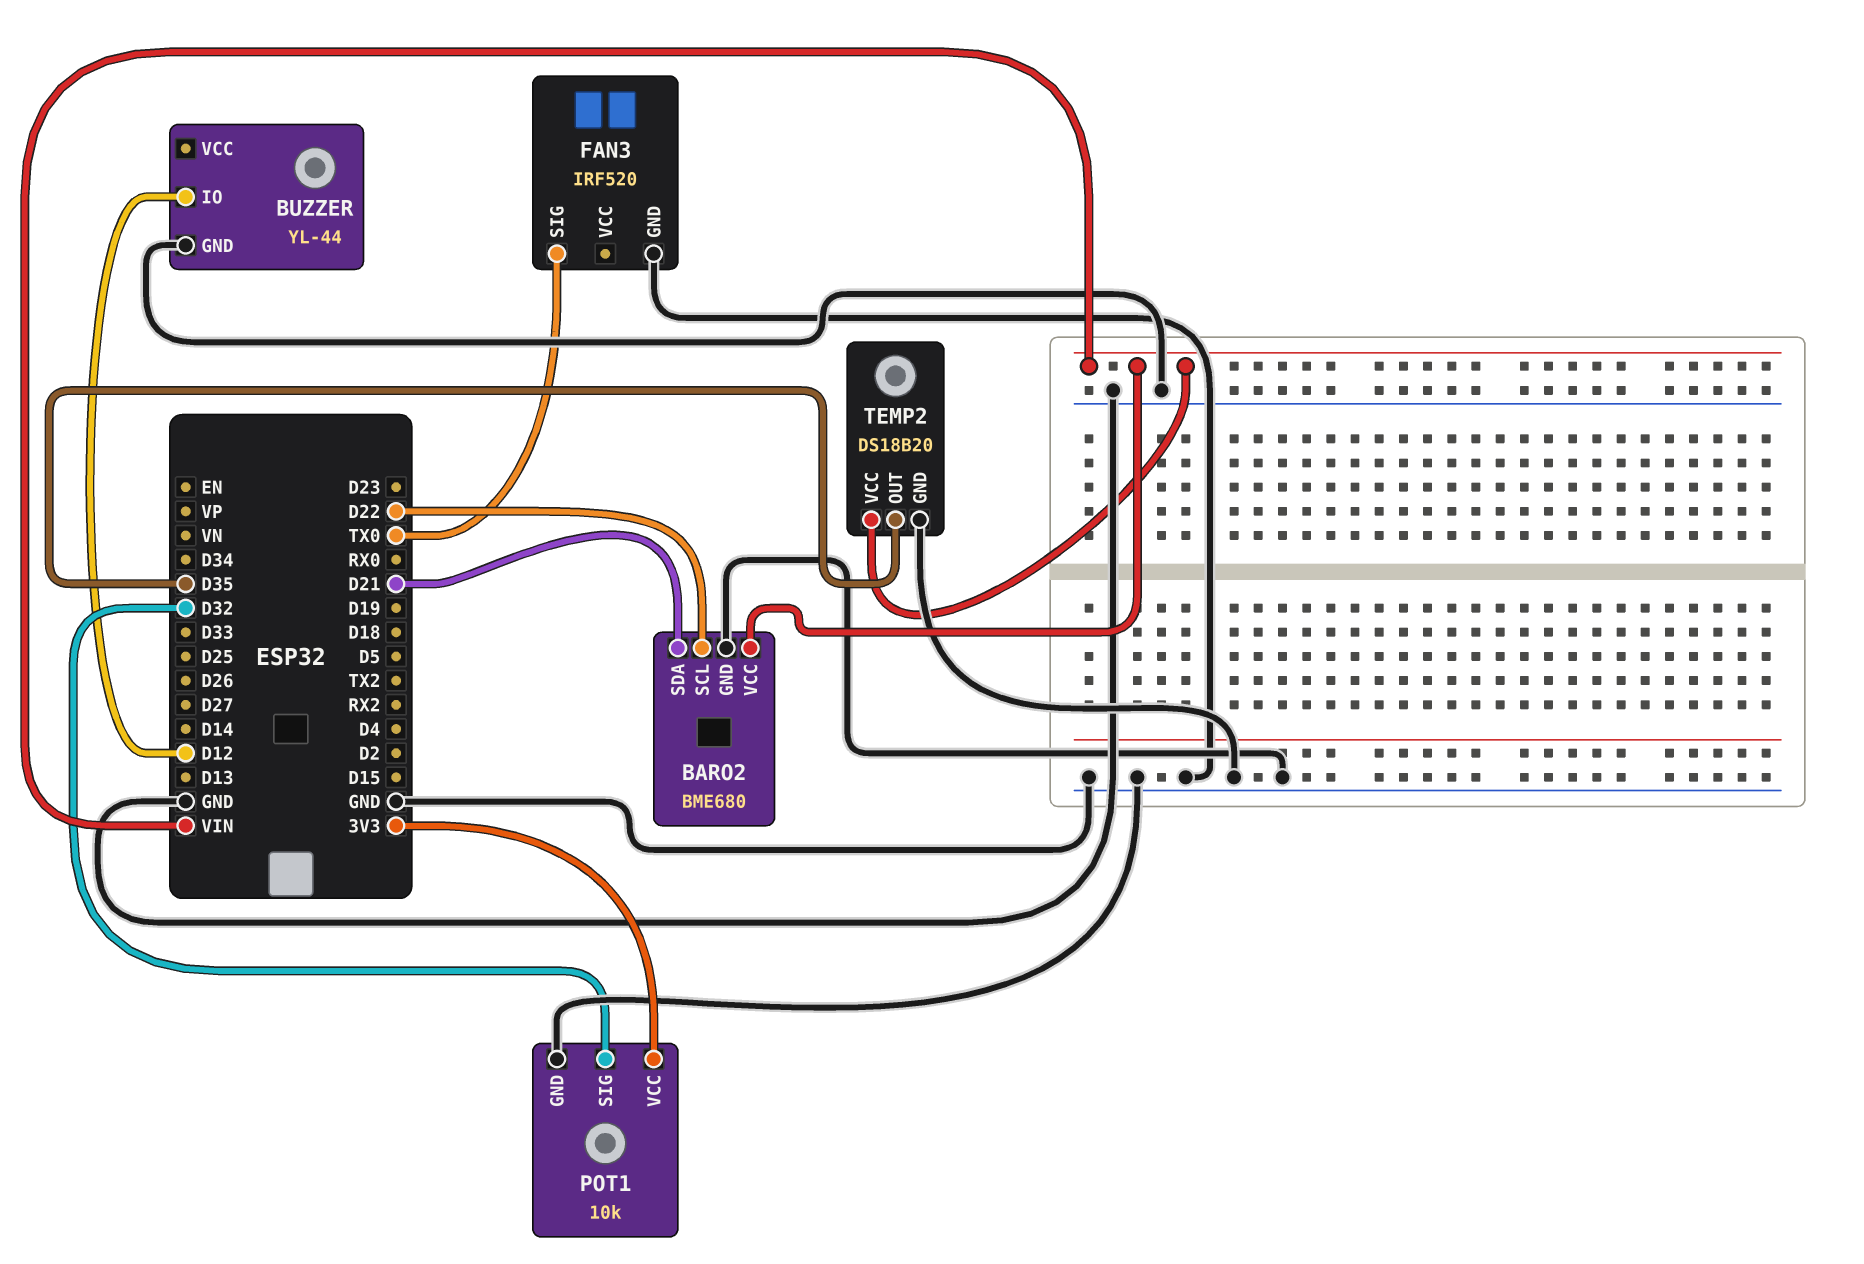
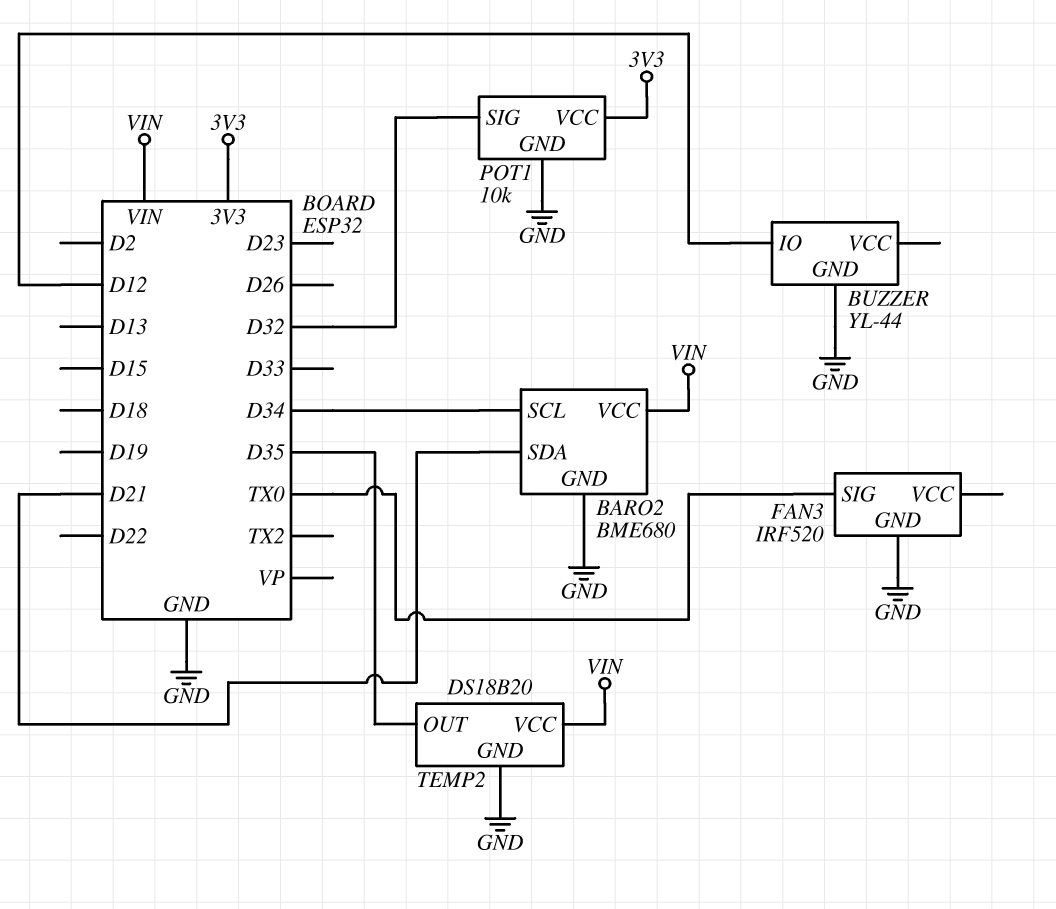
BARO2 pin SCL: D22 -> D34

